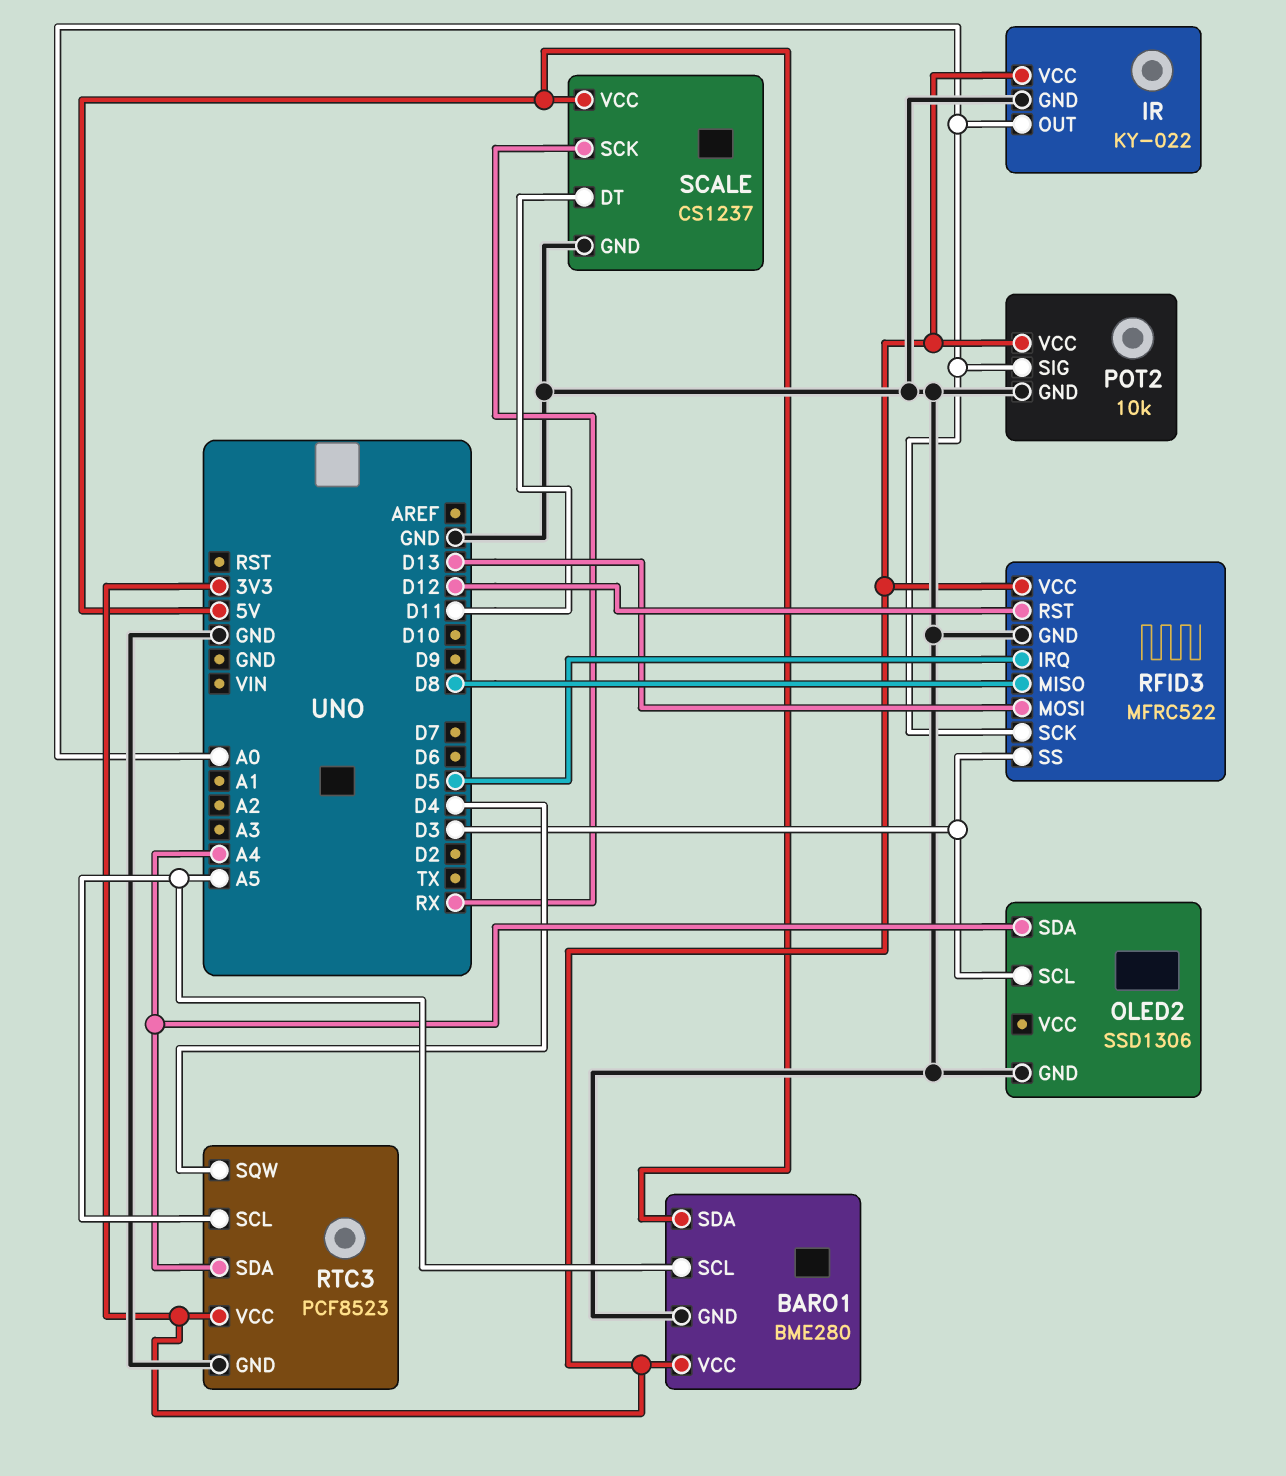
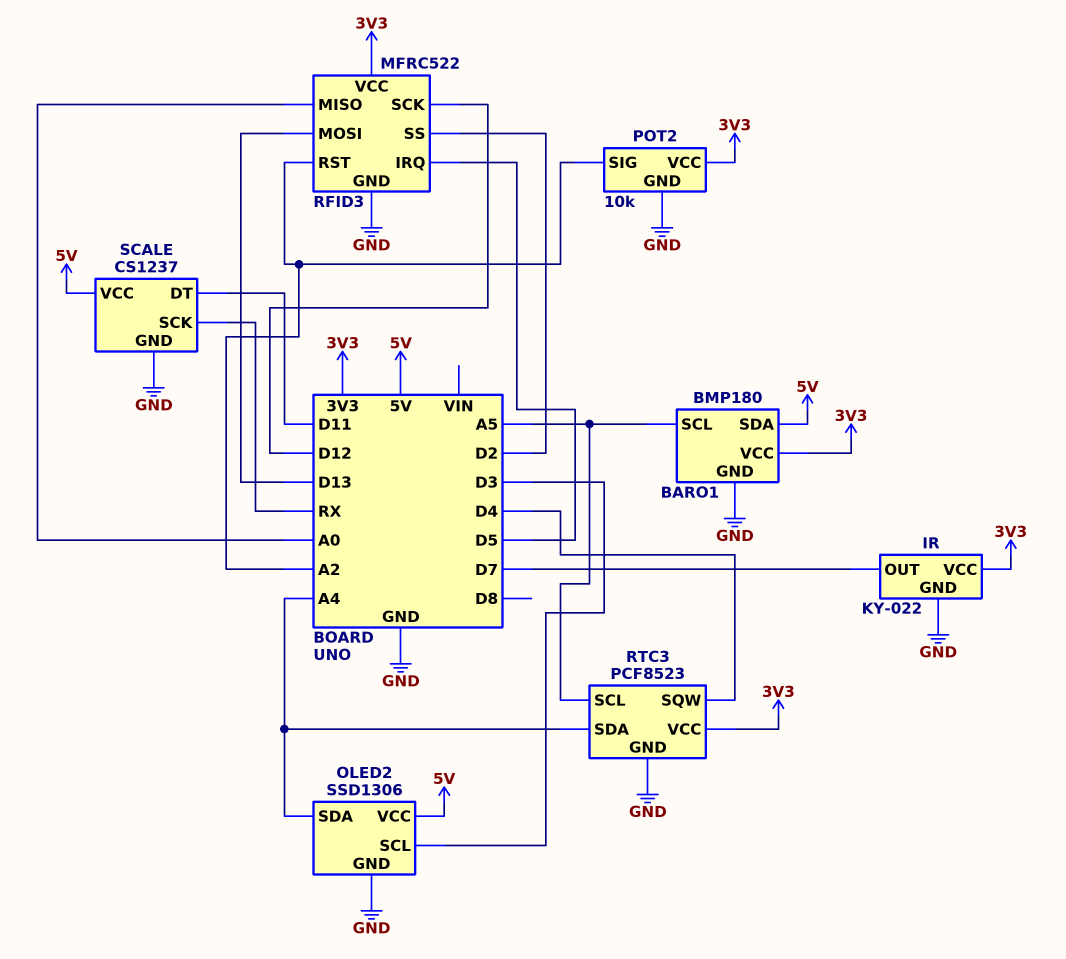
BARO1: BME280 -> BMP180
IR pin OUT: A0 -> D7
OLED2 pin VCC: none -> 5V
POT2 pin SIG: A0 -> A2
RFID3 pin MISO: D8 -> A0
RFID3 pin RST: D12 -> A2
RFID3 pin SCK: A0 -> D12
RFID3 pin SS: D3 -> D2

